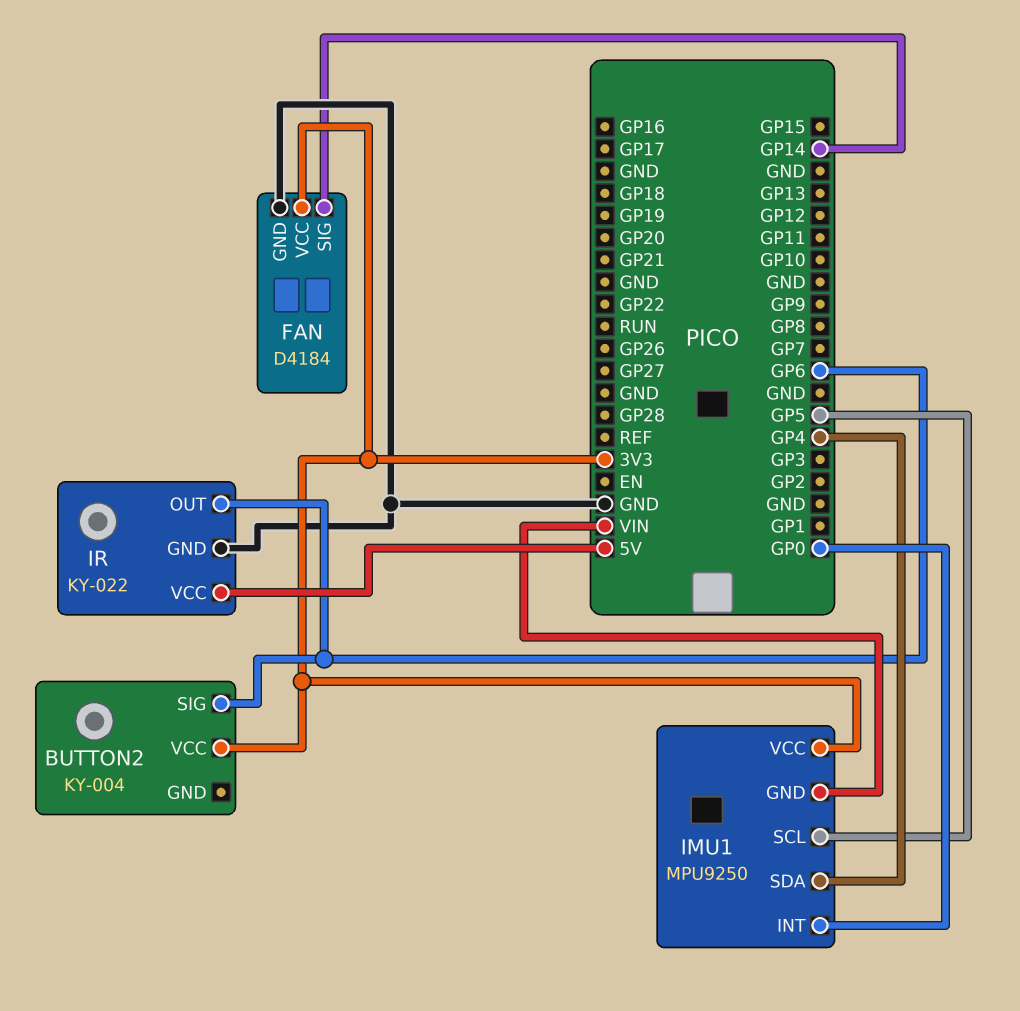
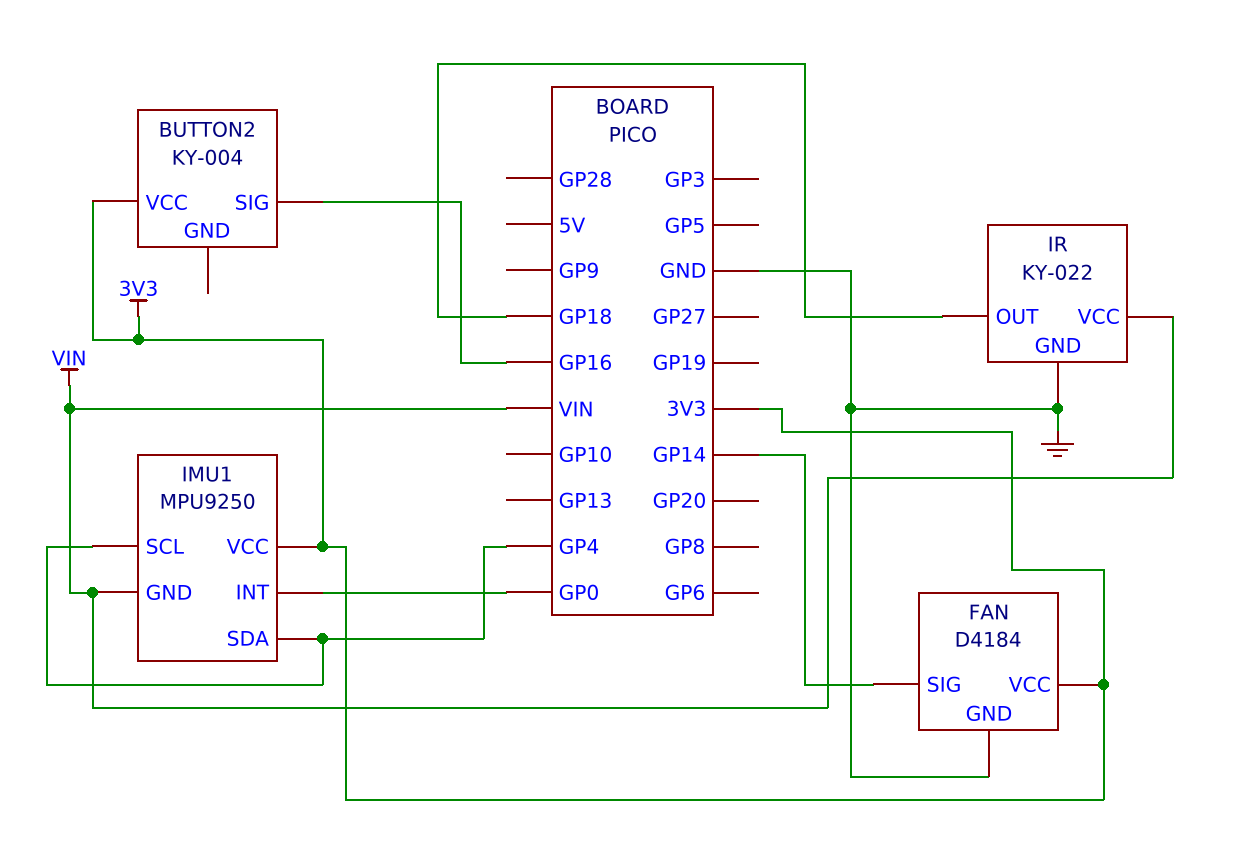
BUTTON2 pin SIG: GP6 -> GP16
IMU1 pin SCL: GP5 -> GP4
IR pin OUT: GP6 -> GP18
IR pin VCC: 5V -> VIN

